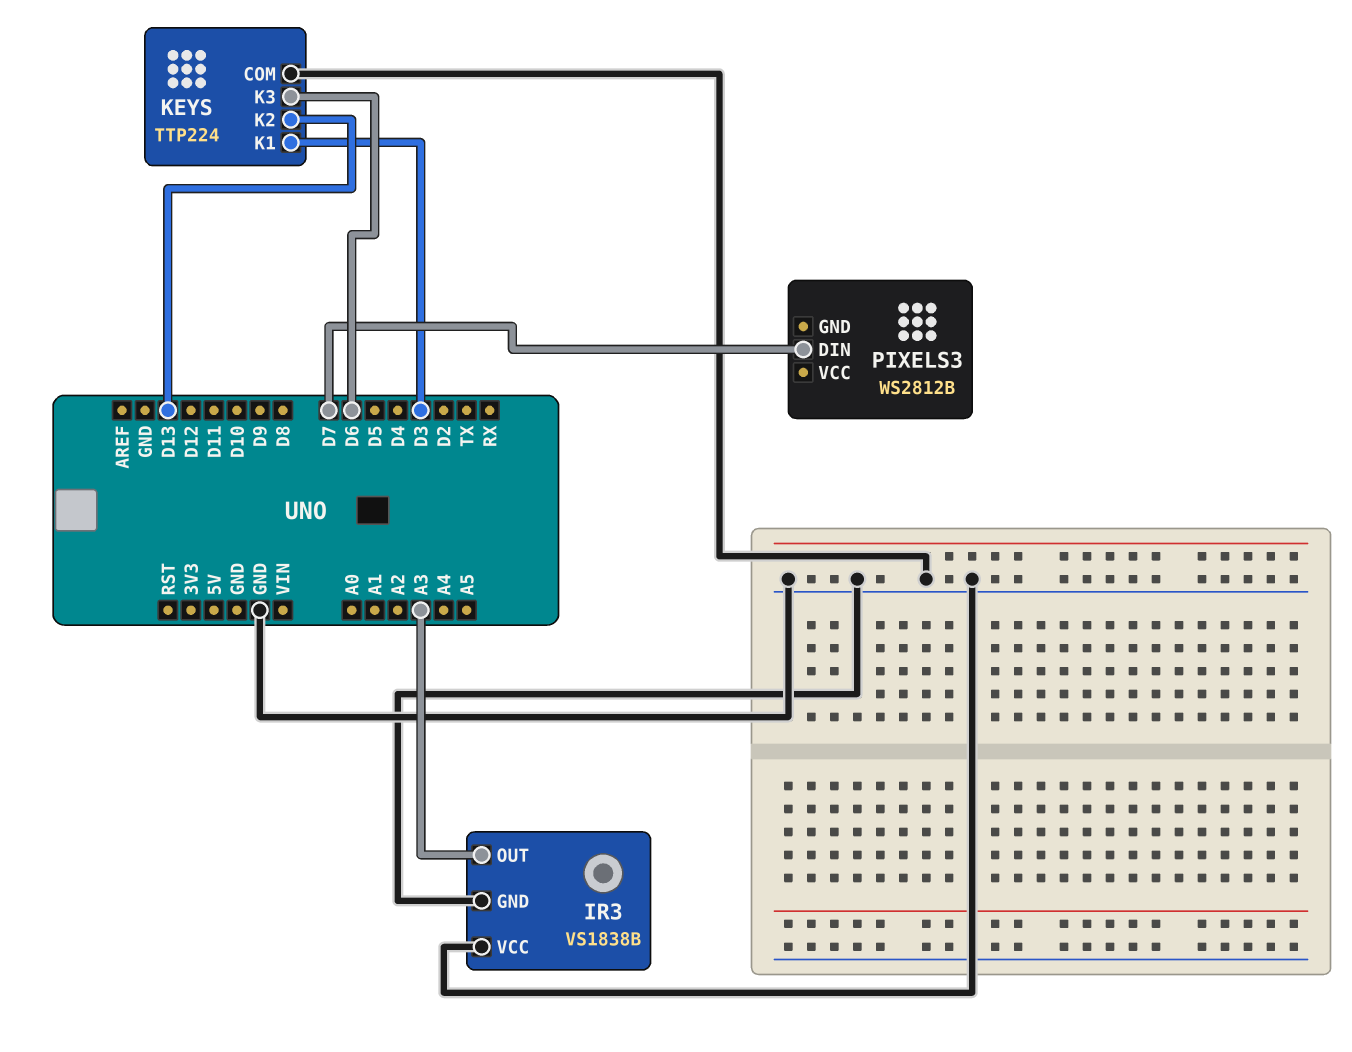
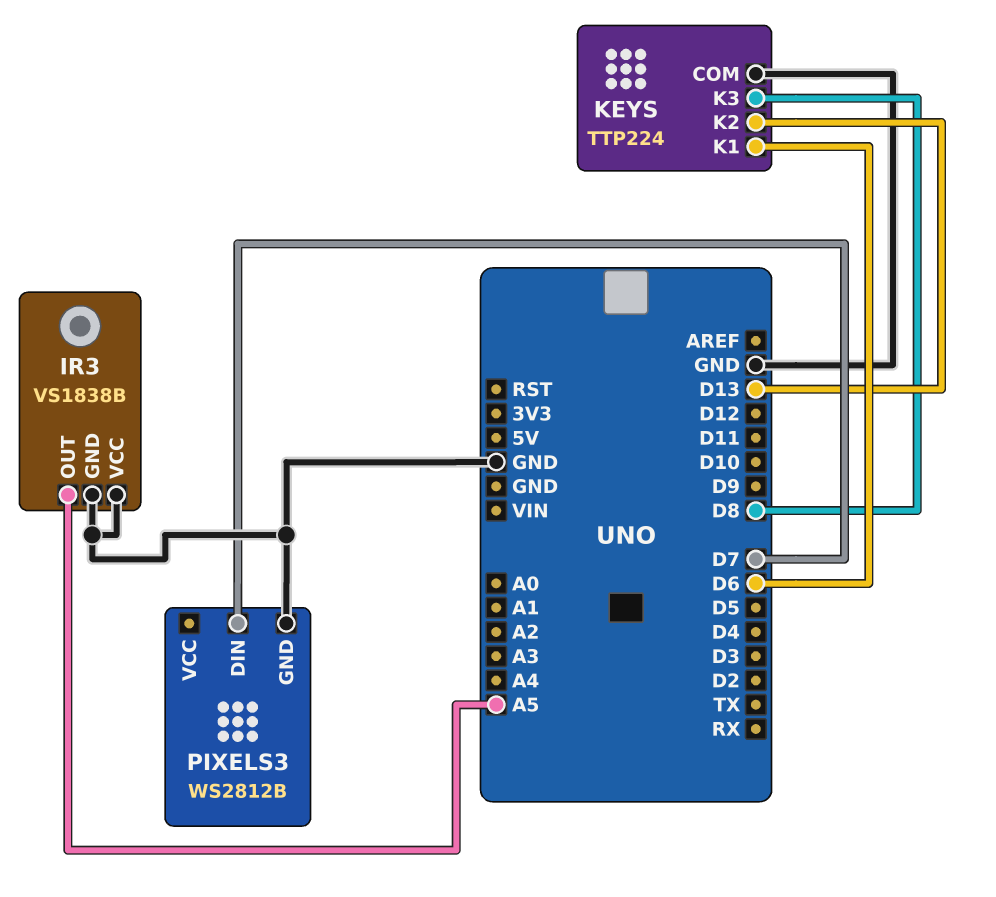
IR3 pin OUT: A3 -> A5
KEYS pin K1: D3 -> D6
KEYS pin K3: D6 -> D8
PIXELS3 pin GND: none -> GND

